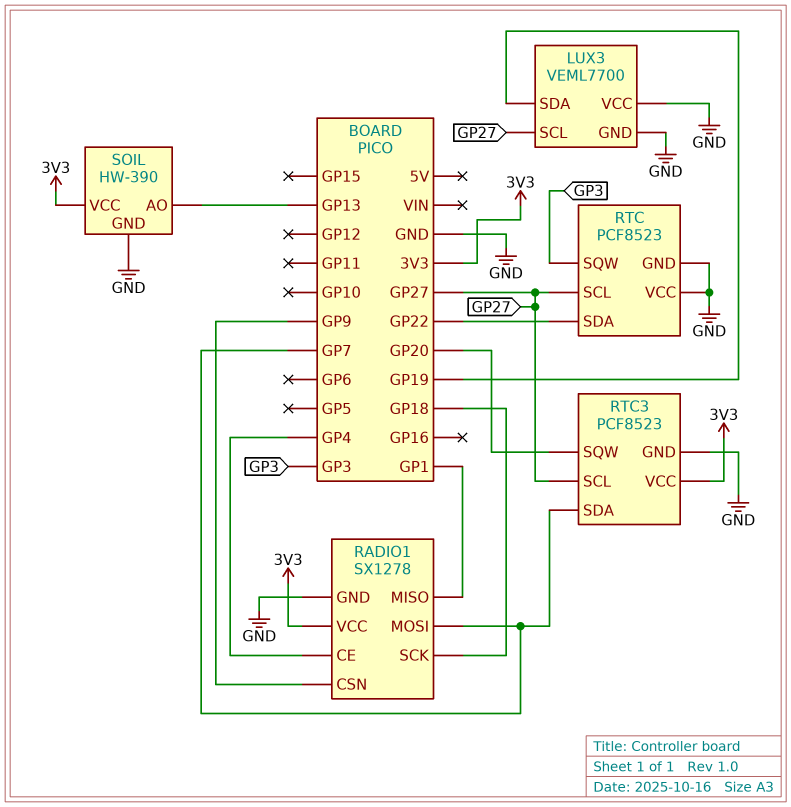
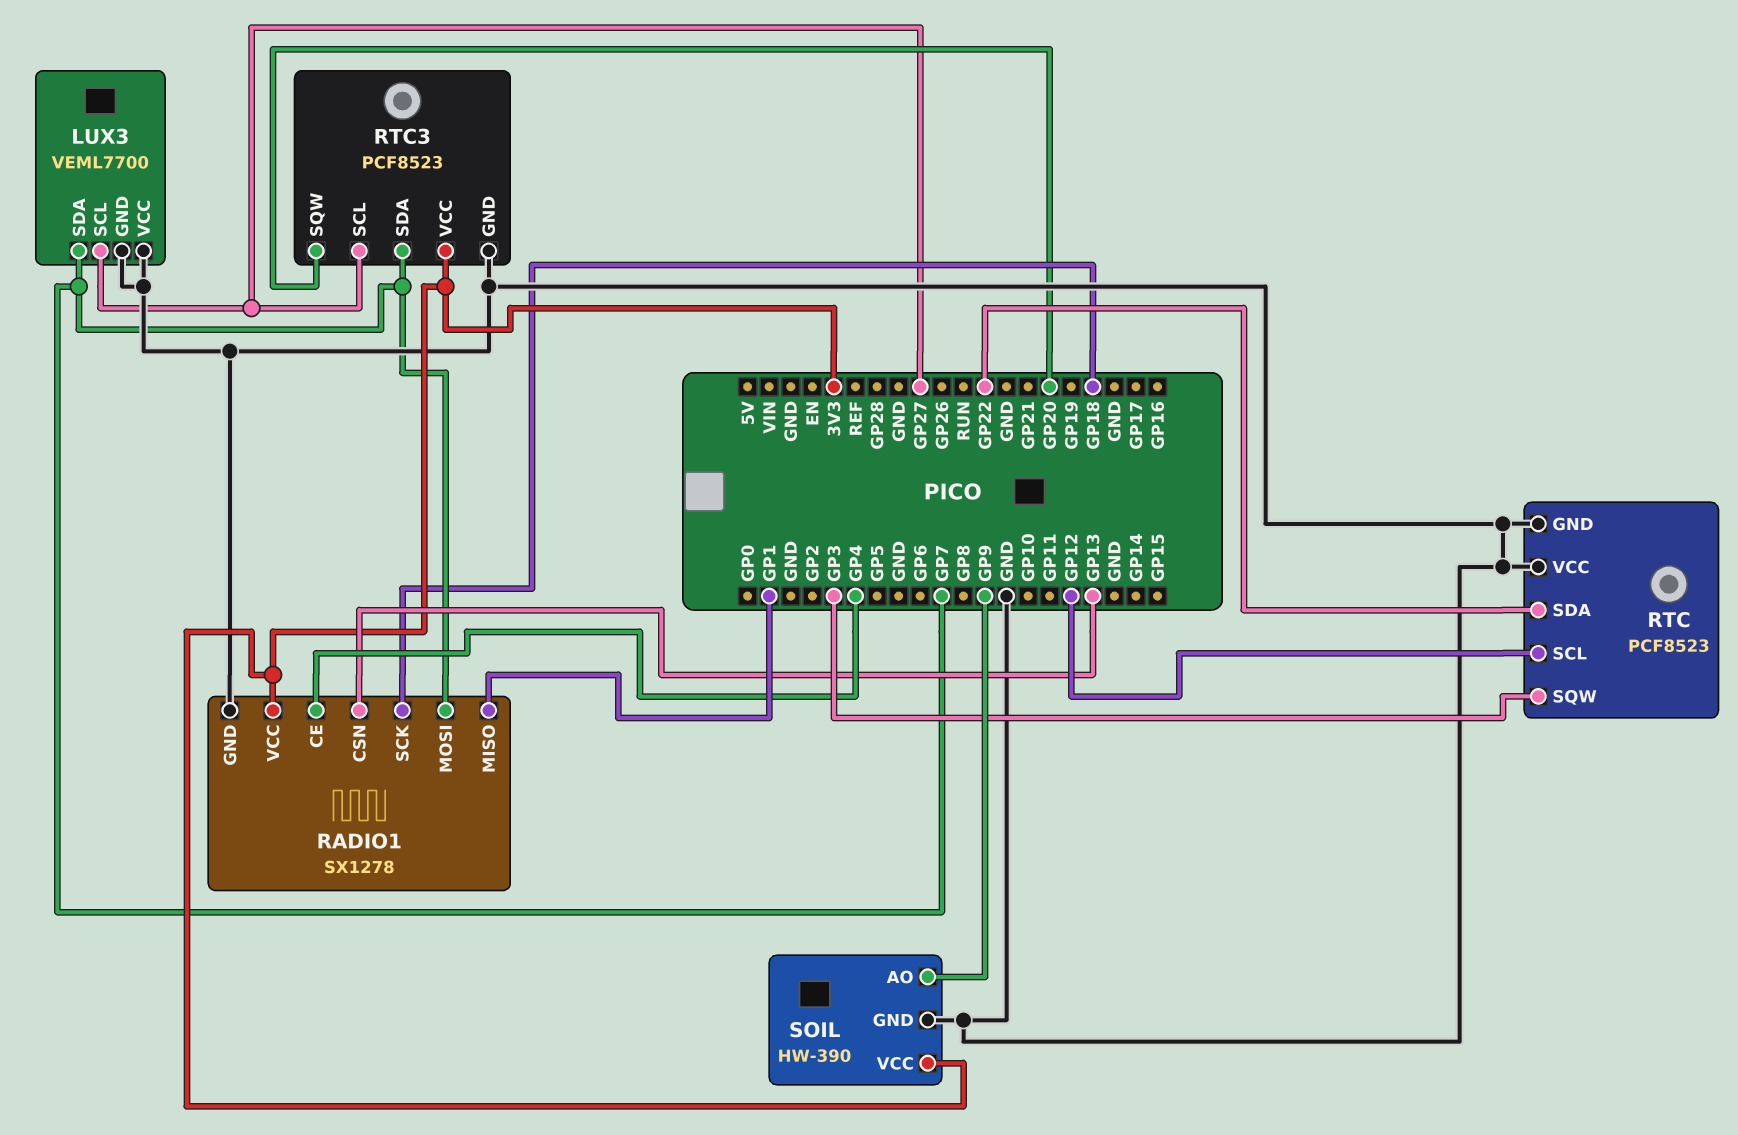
LUX3 pin SDA: GP19 -> GP7
RADIO1 pin CSN: GP9 -> GP13
RTC pin SCL: GP27 -> GP12
SOIL pin AO: GP13 -> GP9

